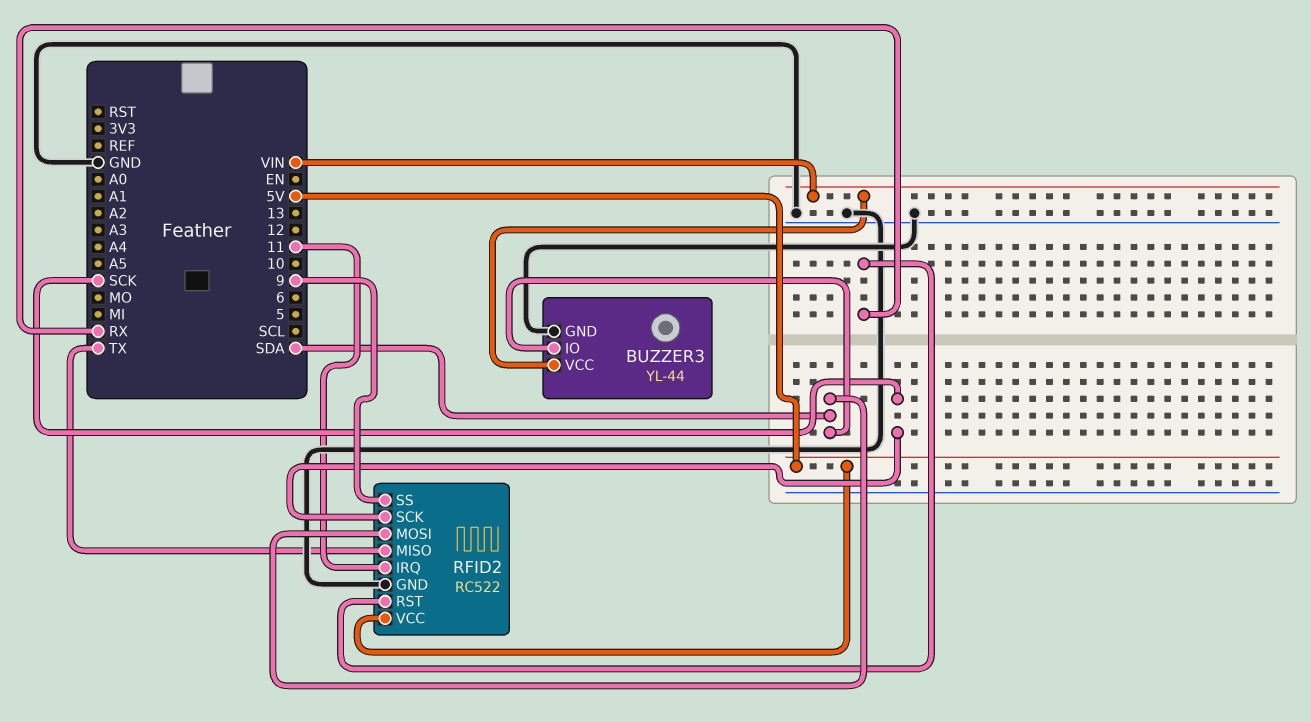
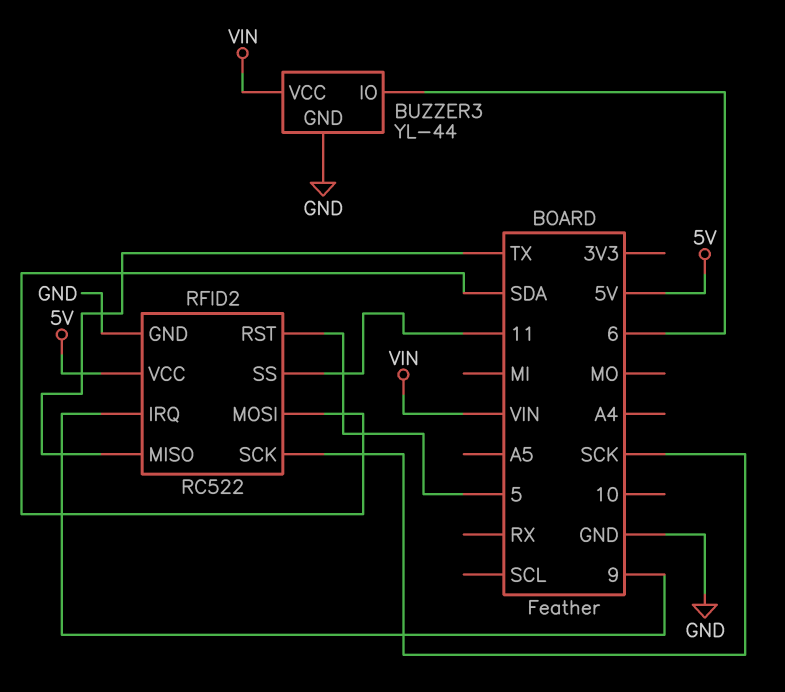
BUZZER3 pin IO: SDA -> 6
RFID2 pin IRQ: 11 -> 9
RFID2 pin RST: RX -> 5
RFID2 pin SS: 9 -> 11

